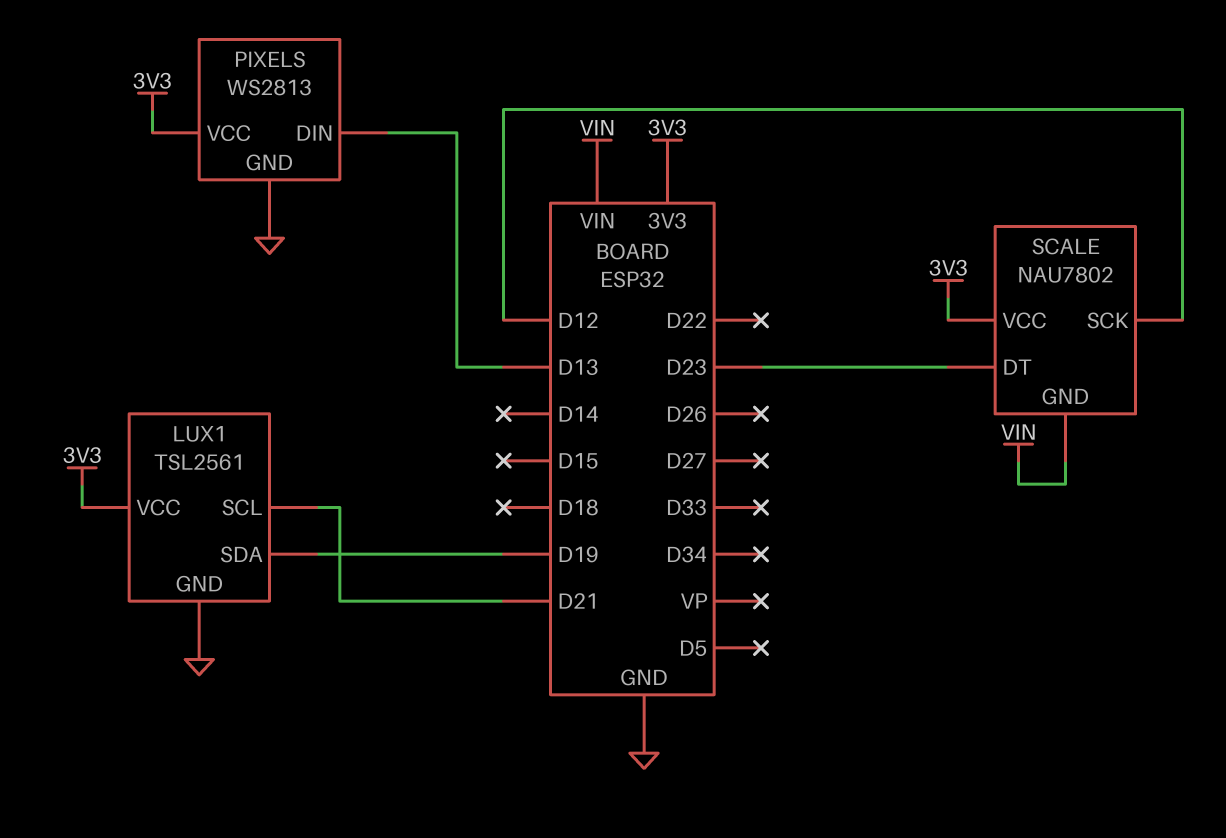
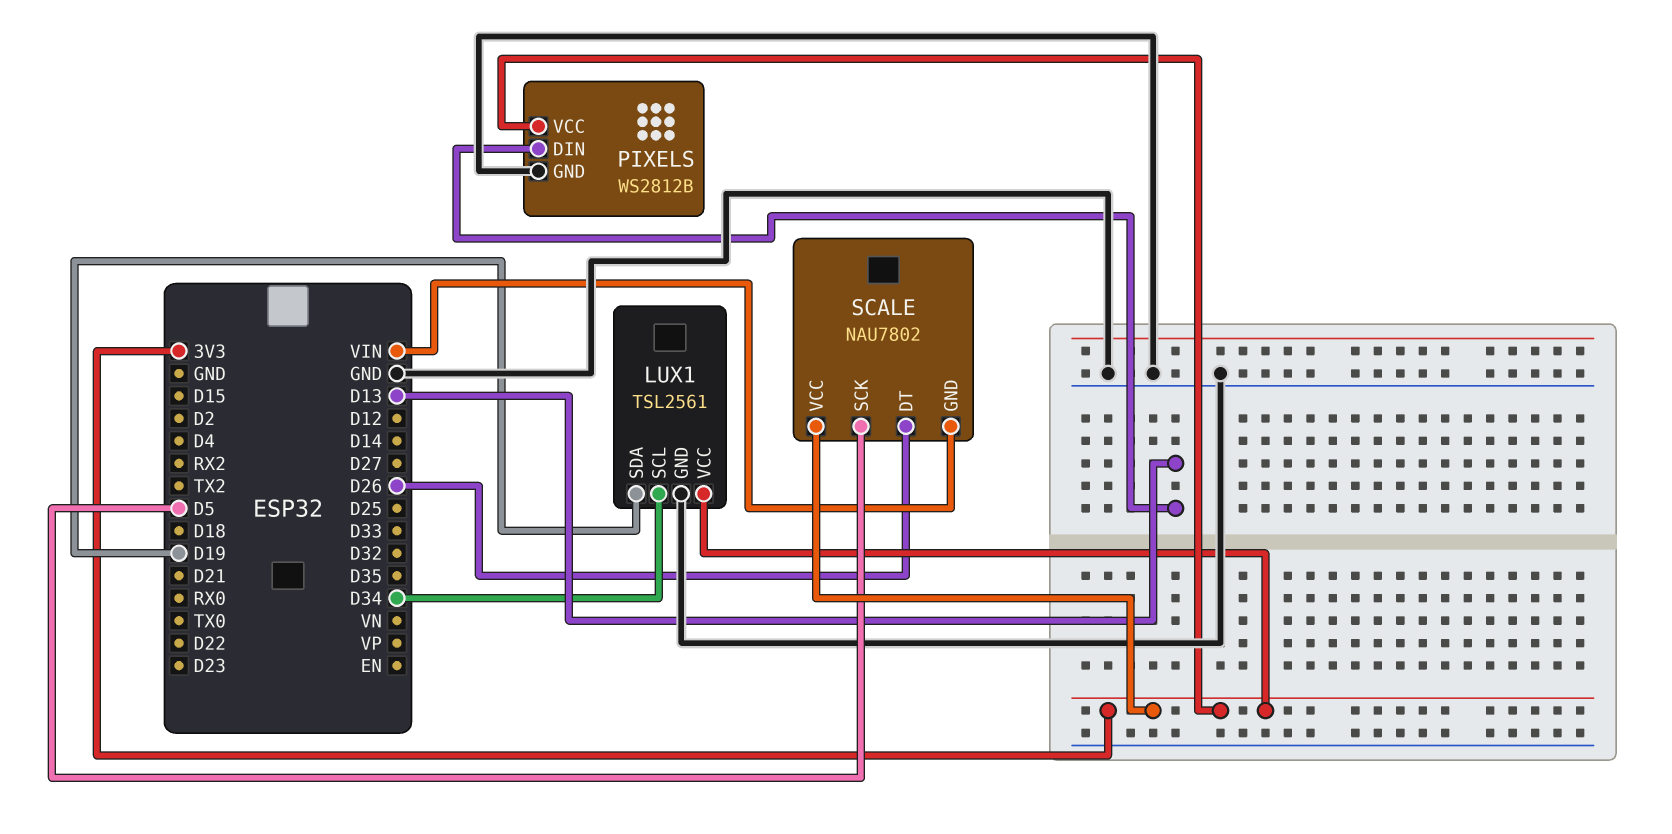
LUX1 pin SCL: D21 -> D34
PIXELS: WS2813 -> WS2812B
SCALE pin DT: D23 -> D26
SCALE pin SCK: D12 -> D5

